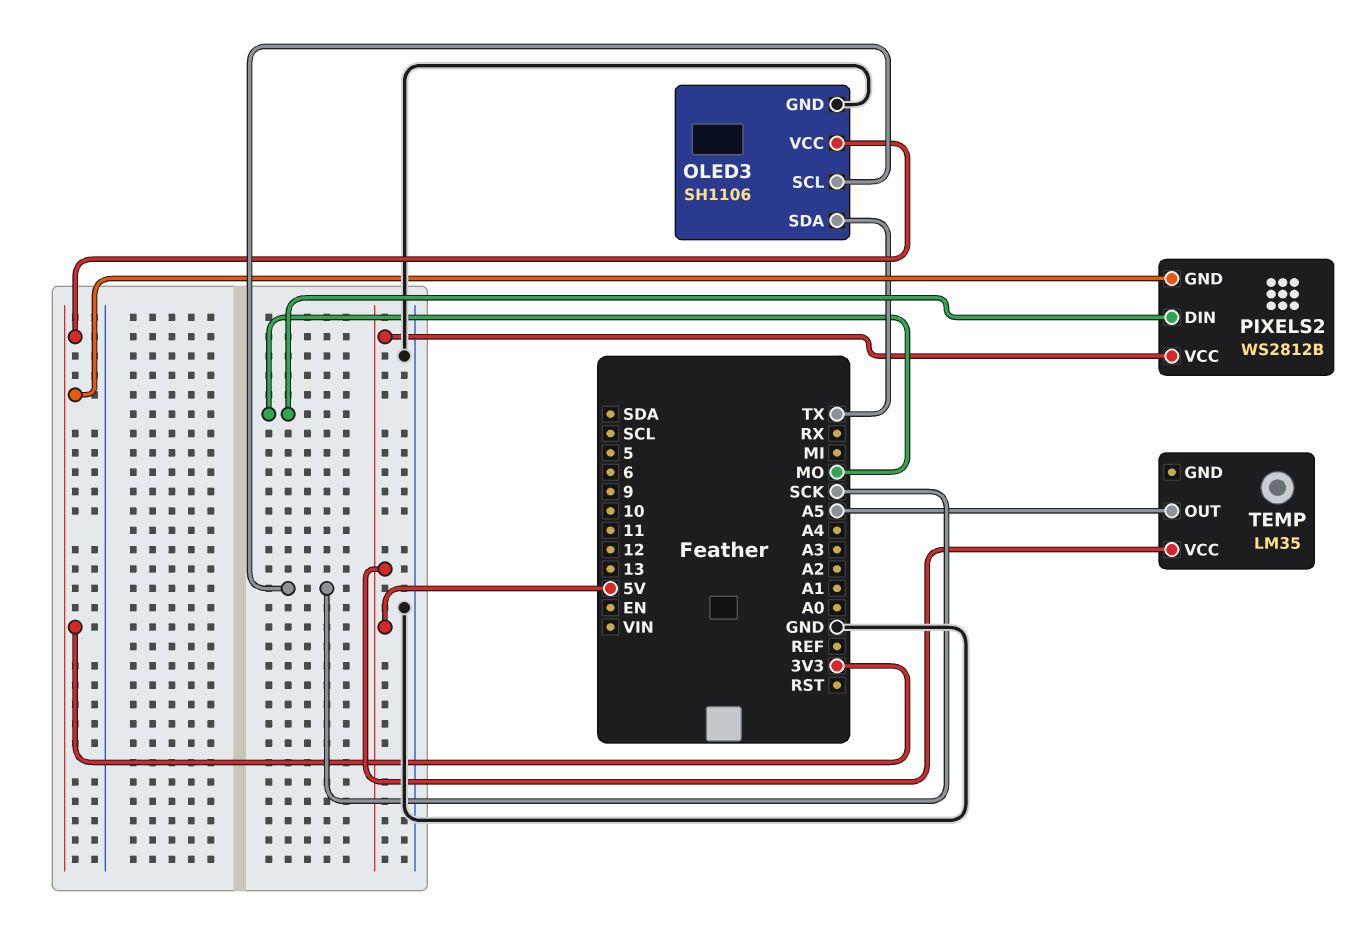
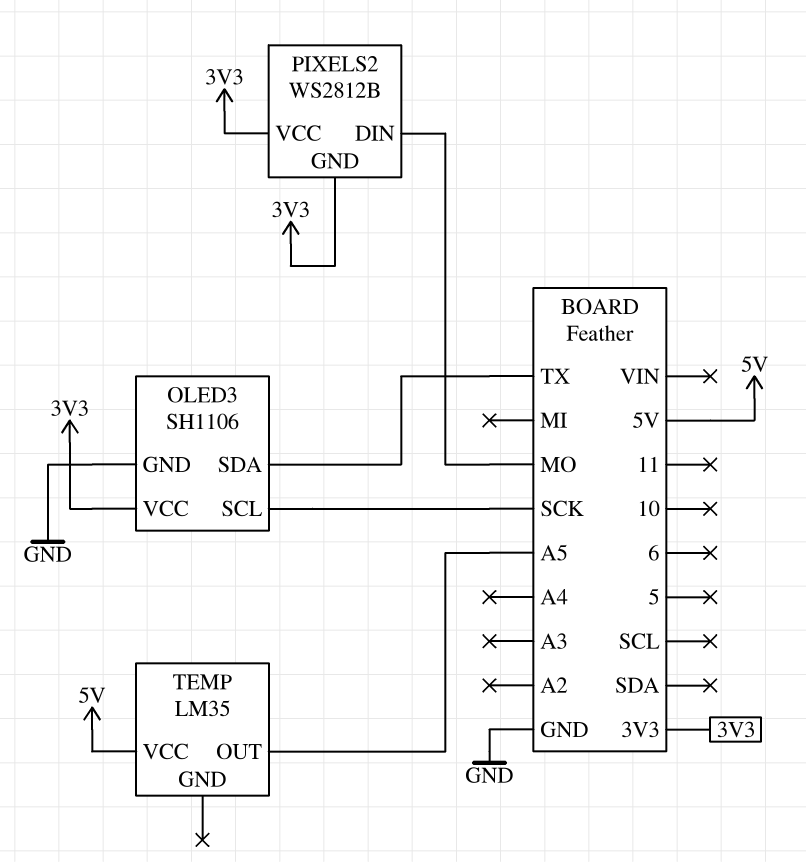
PIXELS2 pin VCC: 5V -> 3V3

